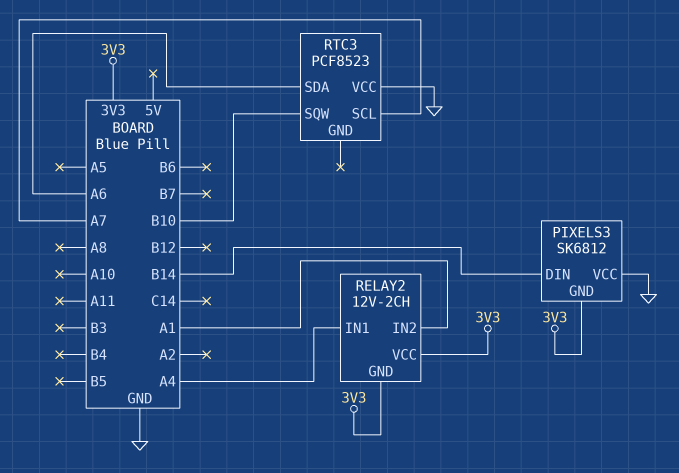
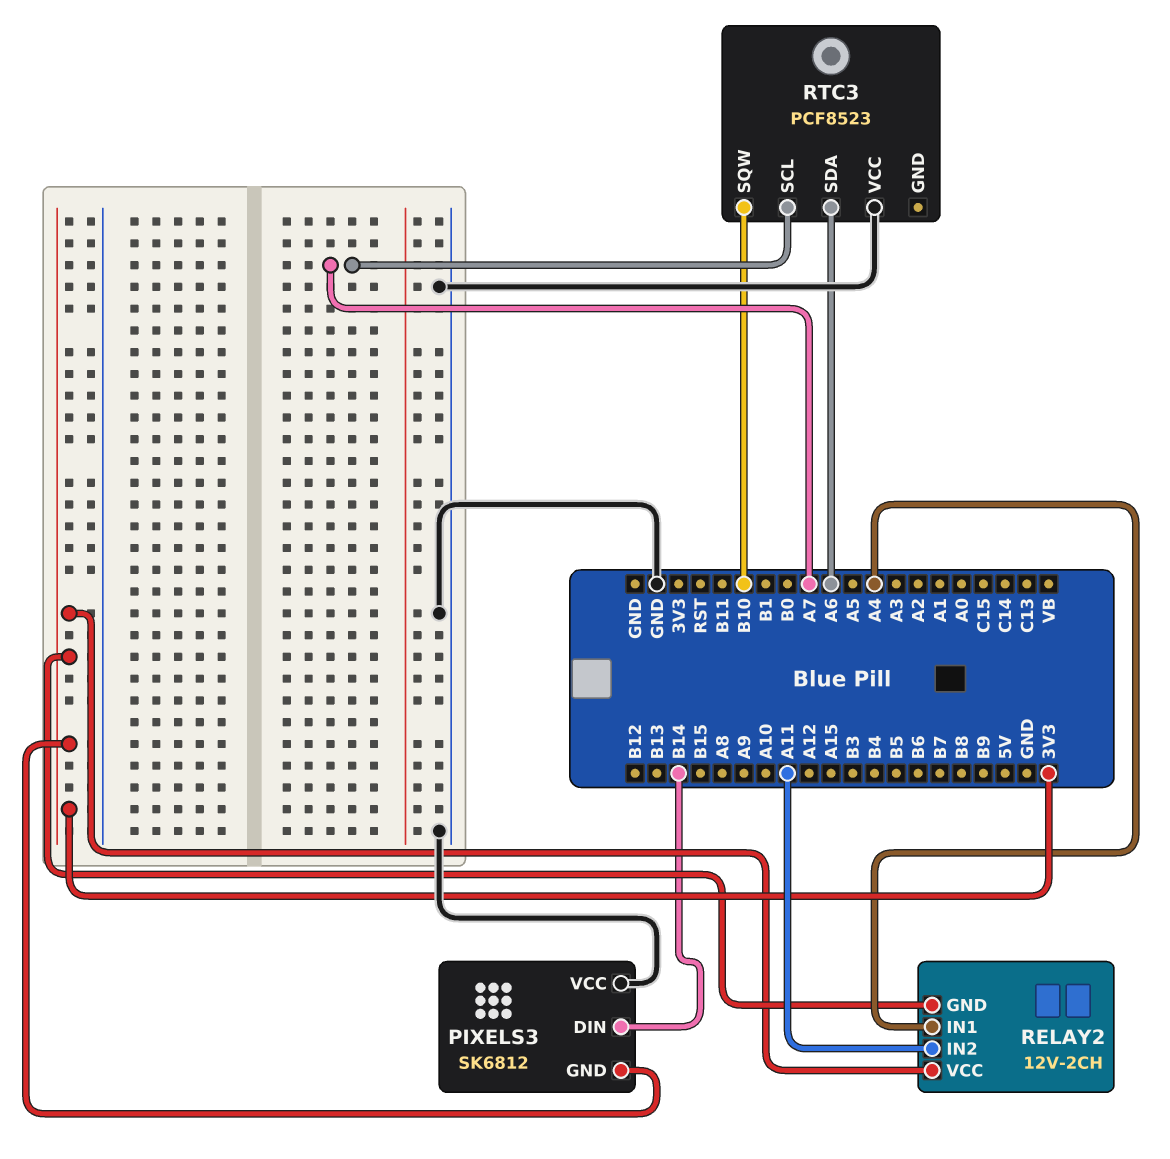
RELAY2 pin IN2: A1 -> A11

